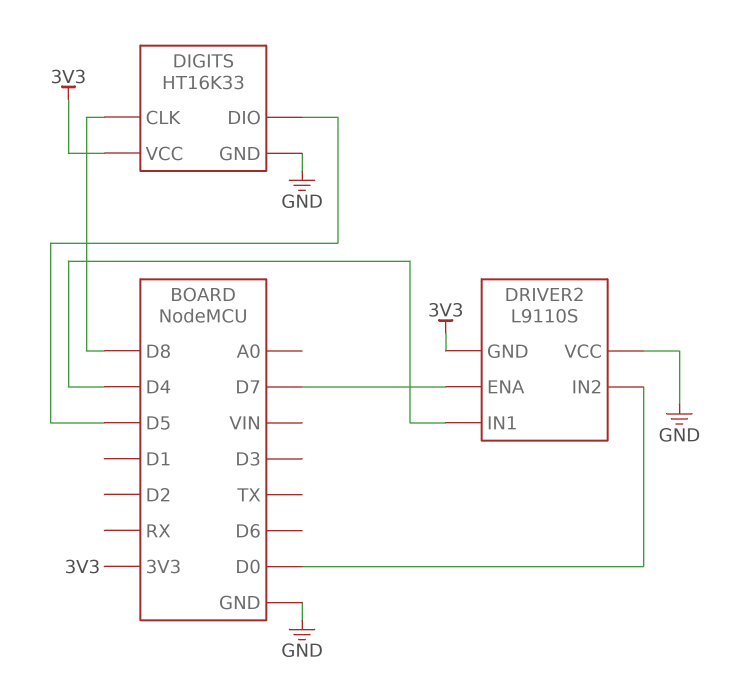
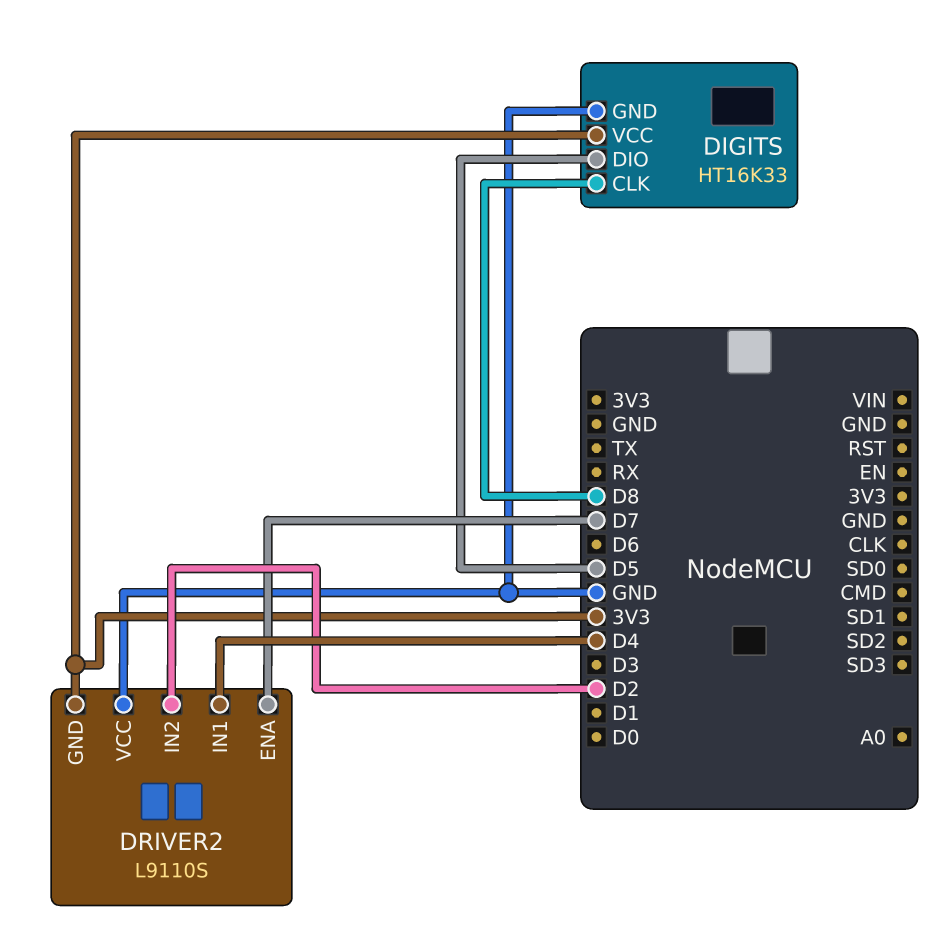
DRIVER2 pin IN2: D0 -> D2

